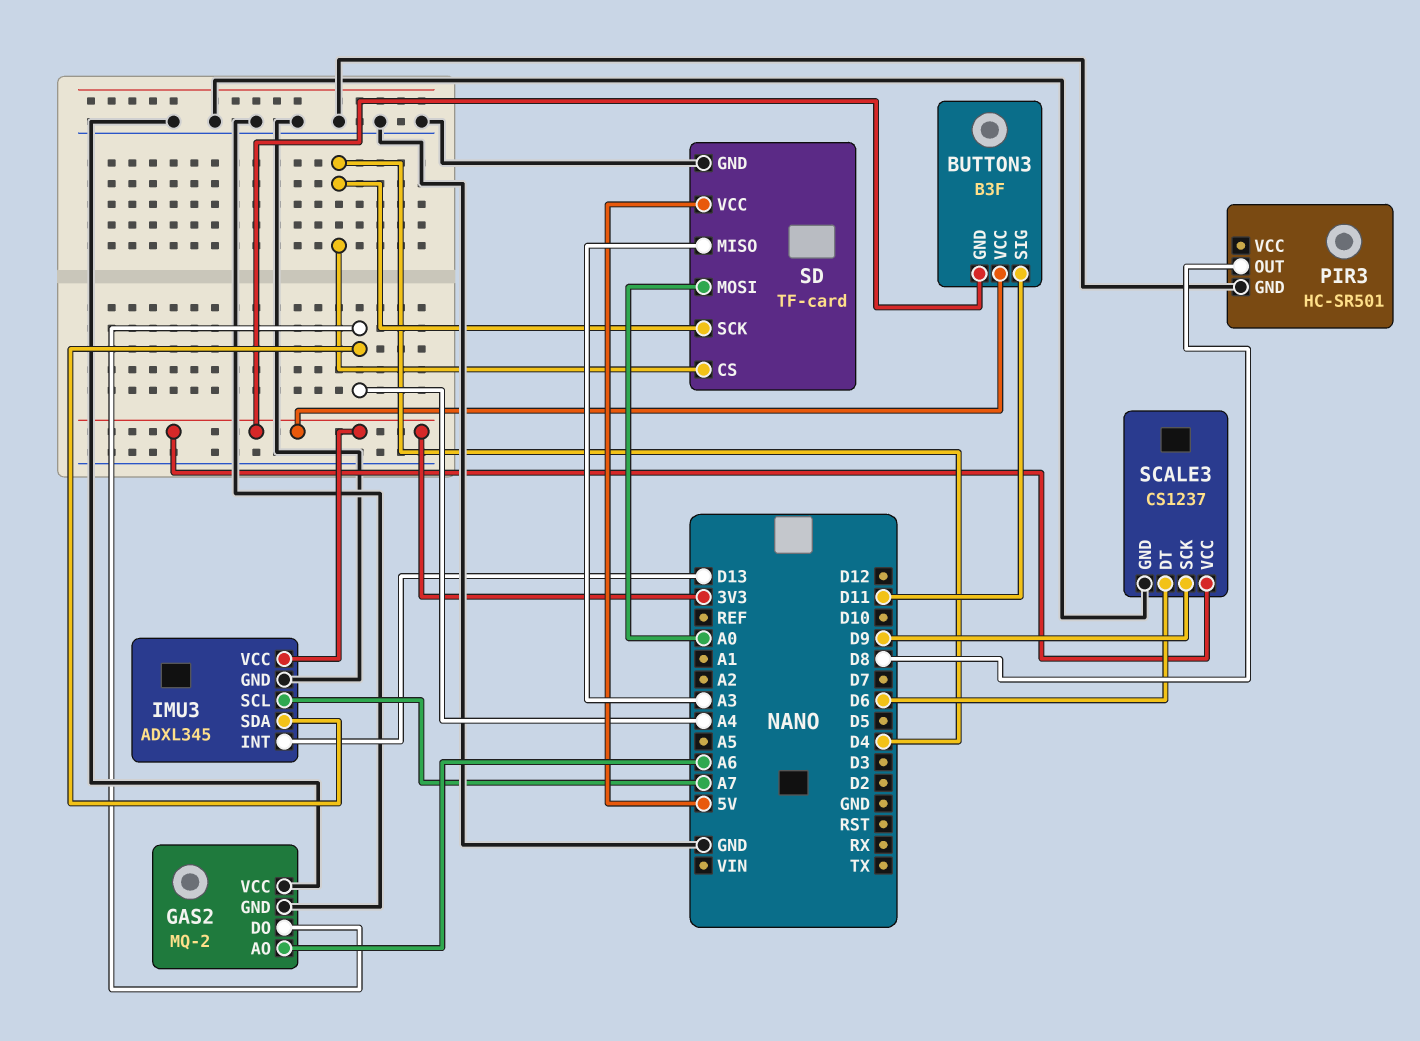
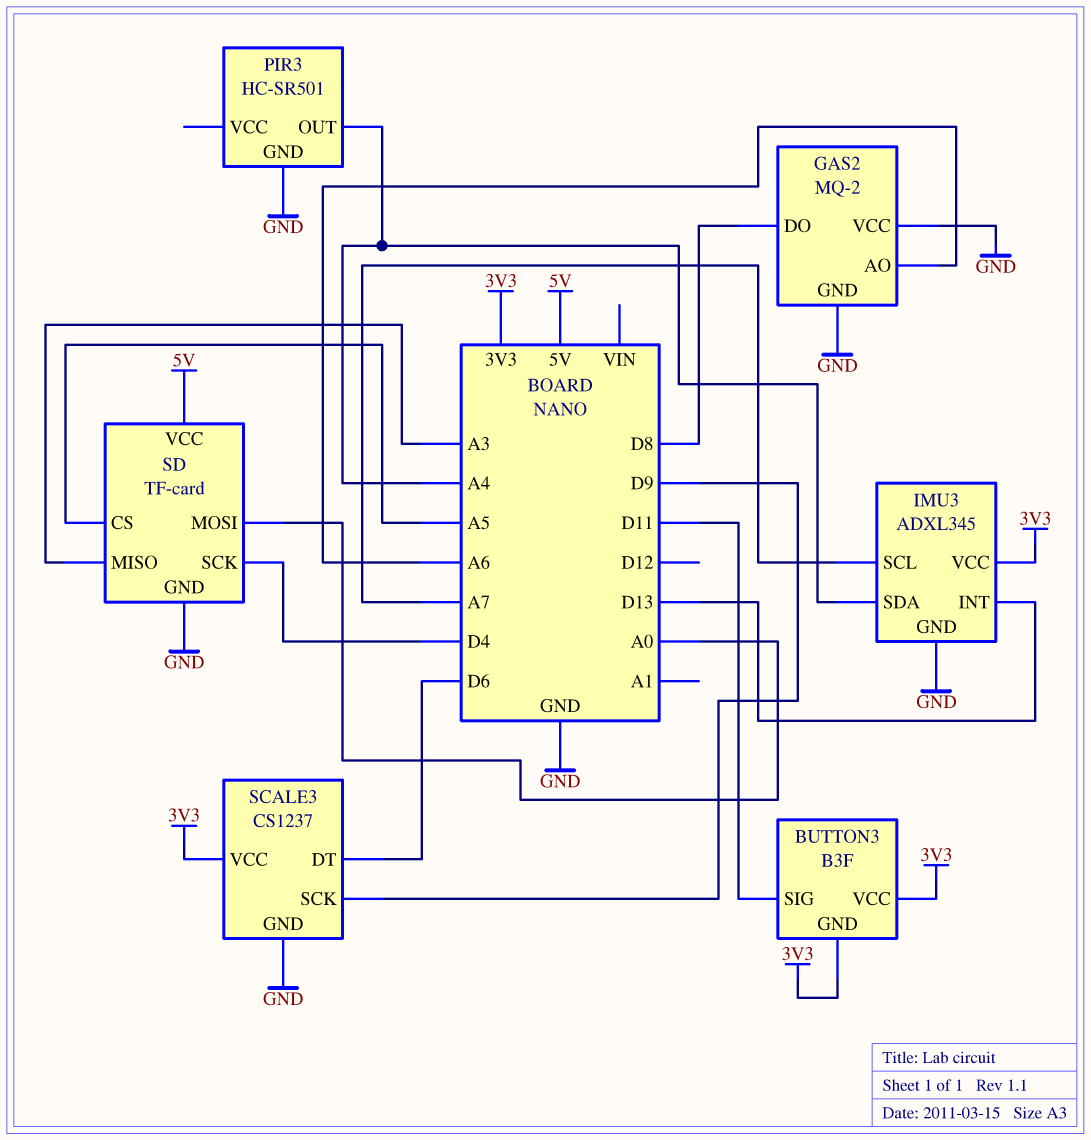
GAS2 pin DO: A4 -> D8
PIR3 pin OUT: D8 -> A4
SD pin CS: D4 -> A5

